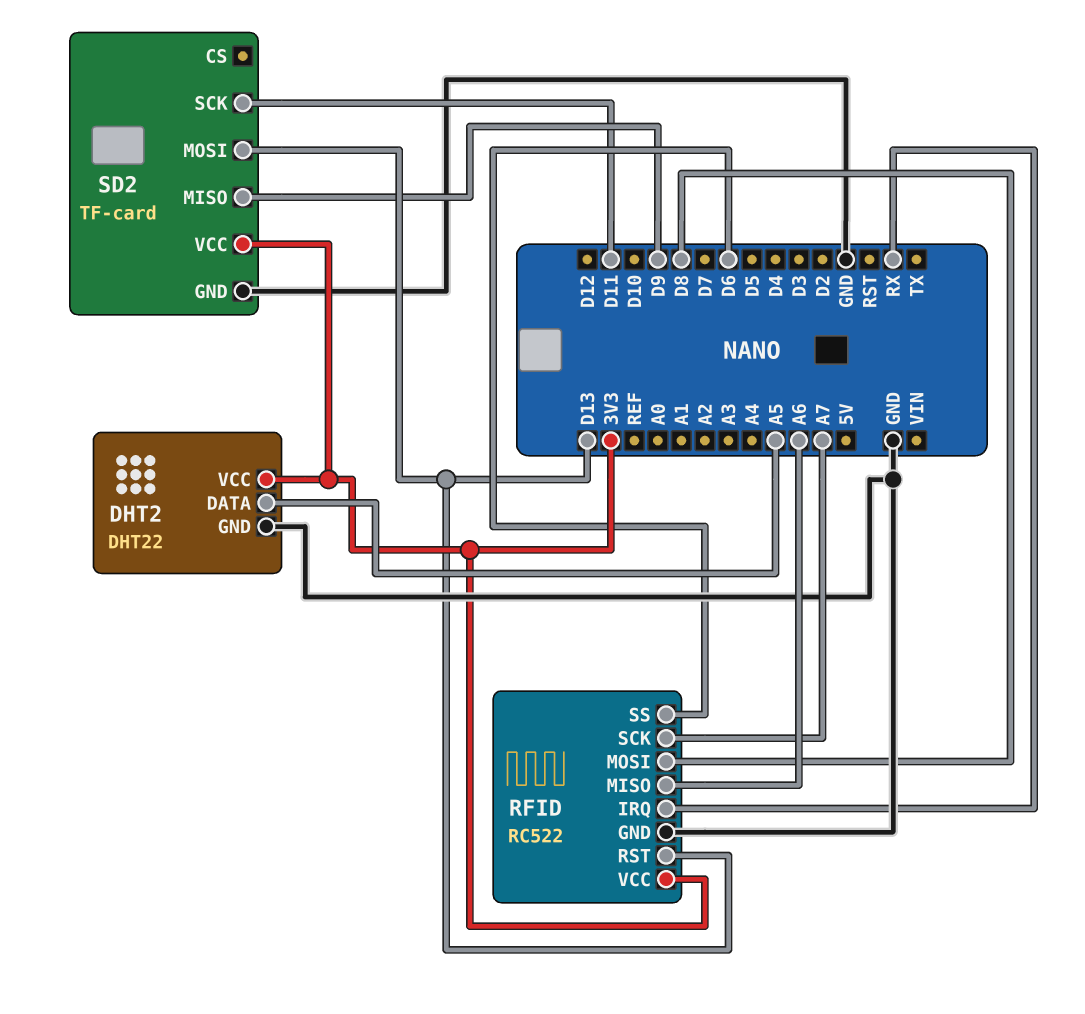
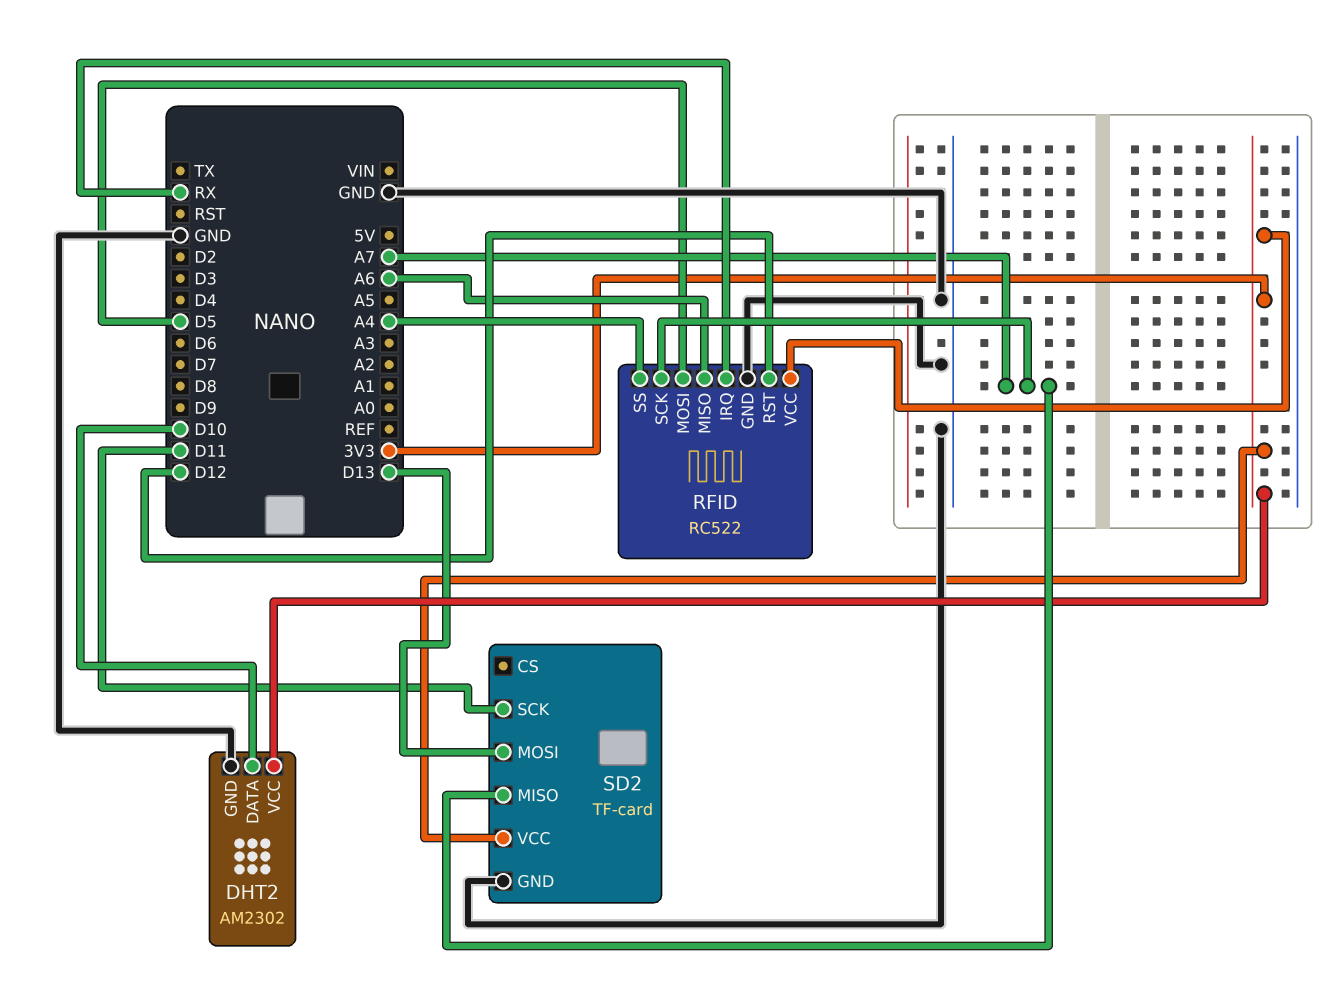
DHT2: DHT22 -> AM2302
DHT2 pin DATA: A5 -> D10
RFID pin MOSI: D8 -> D5
RFID pin RST: D13 -> D12
RFID pin SS: D6 -> A4
SD2 pin MISO: D9 -> A7

